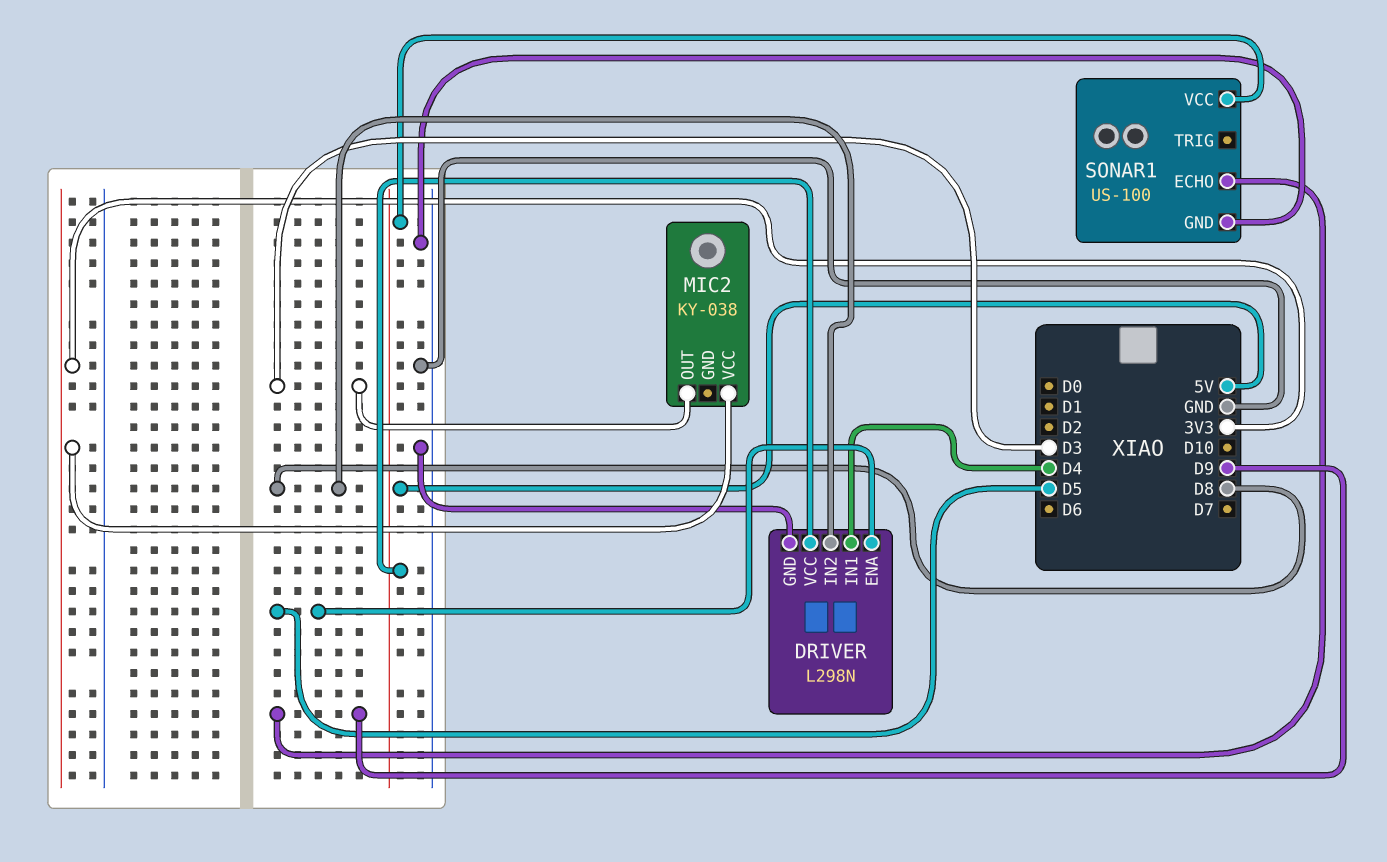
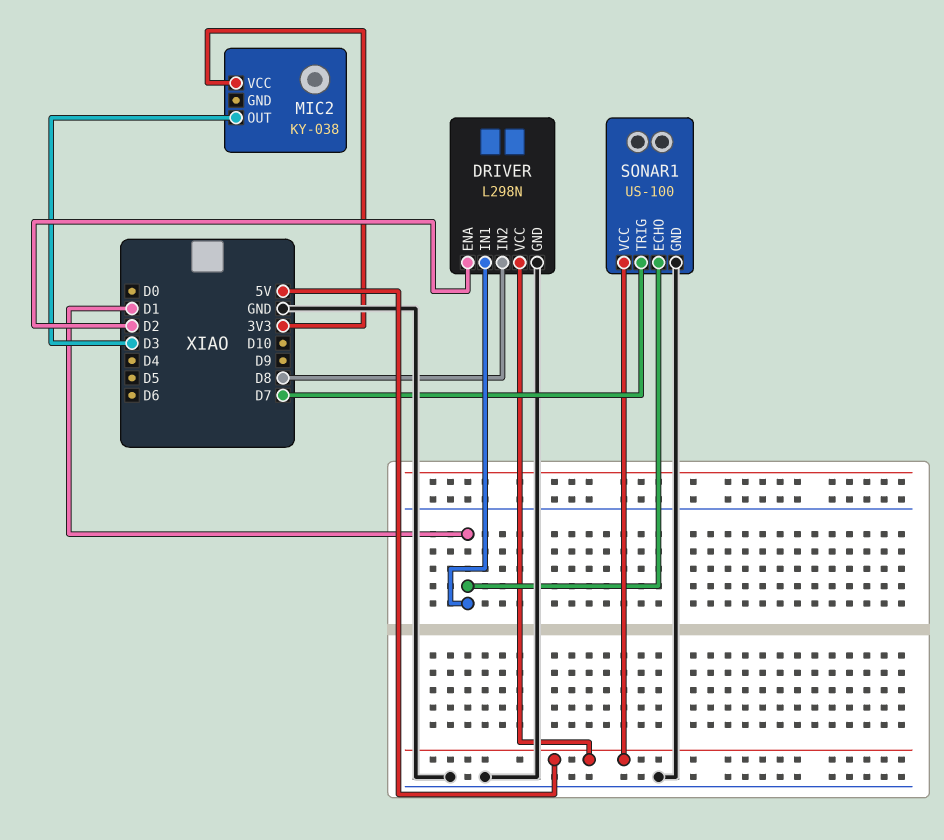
DRIVER pin ENA: D5 -> D2
DRIVER pin IN1: D4 -> D1
SONAR1 pin ECHO: D9 -> D1
SONAR1 pin TRIG: none -> D7

